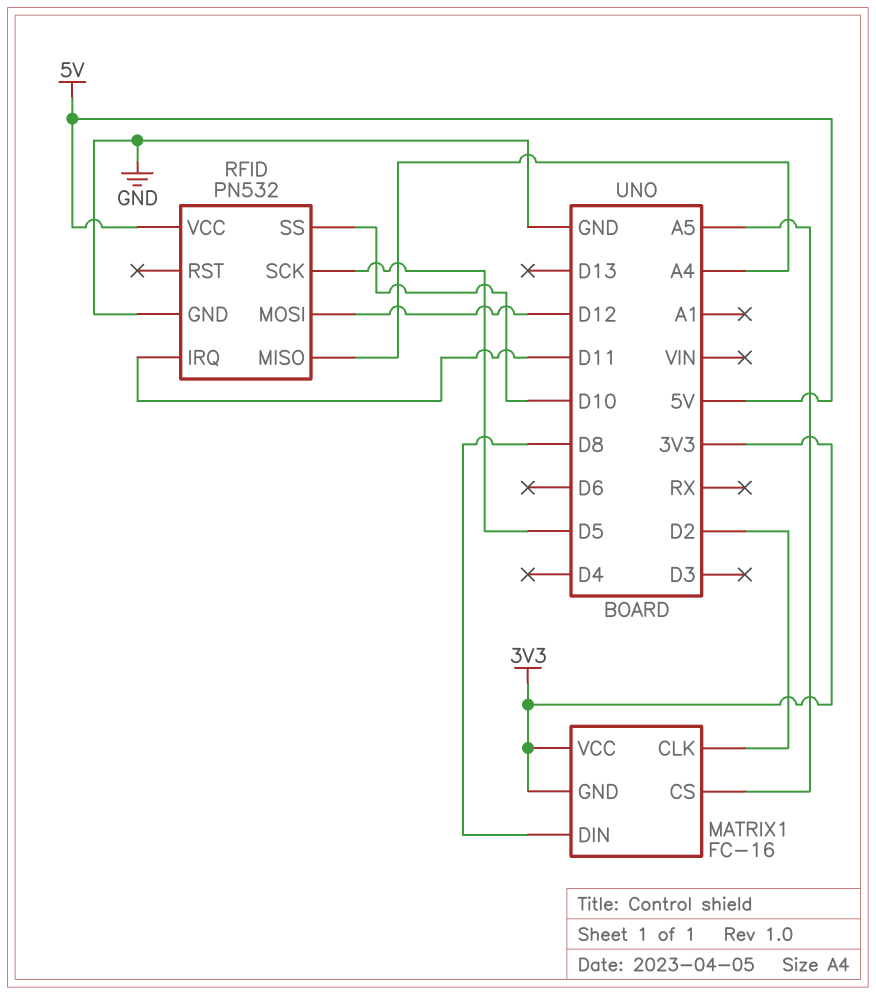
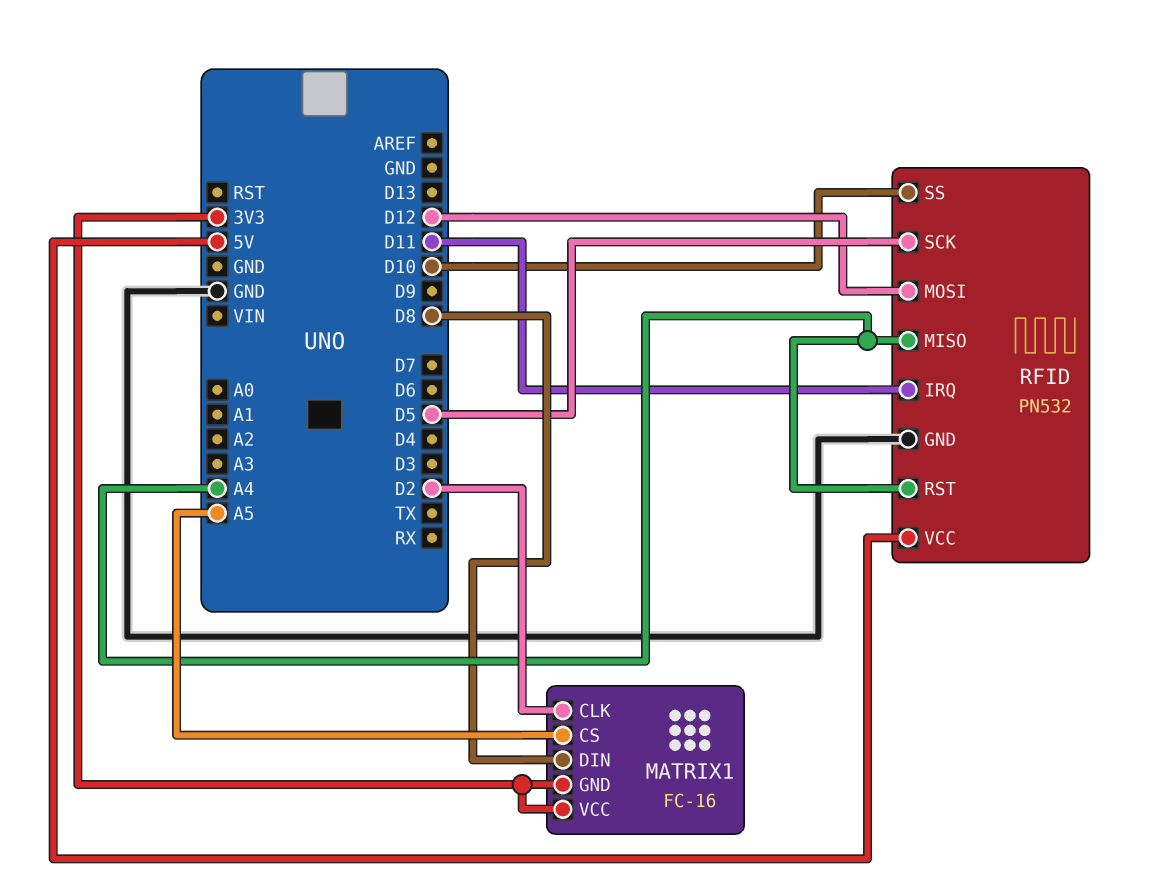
RFID pin RST: none -> A4

